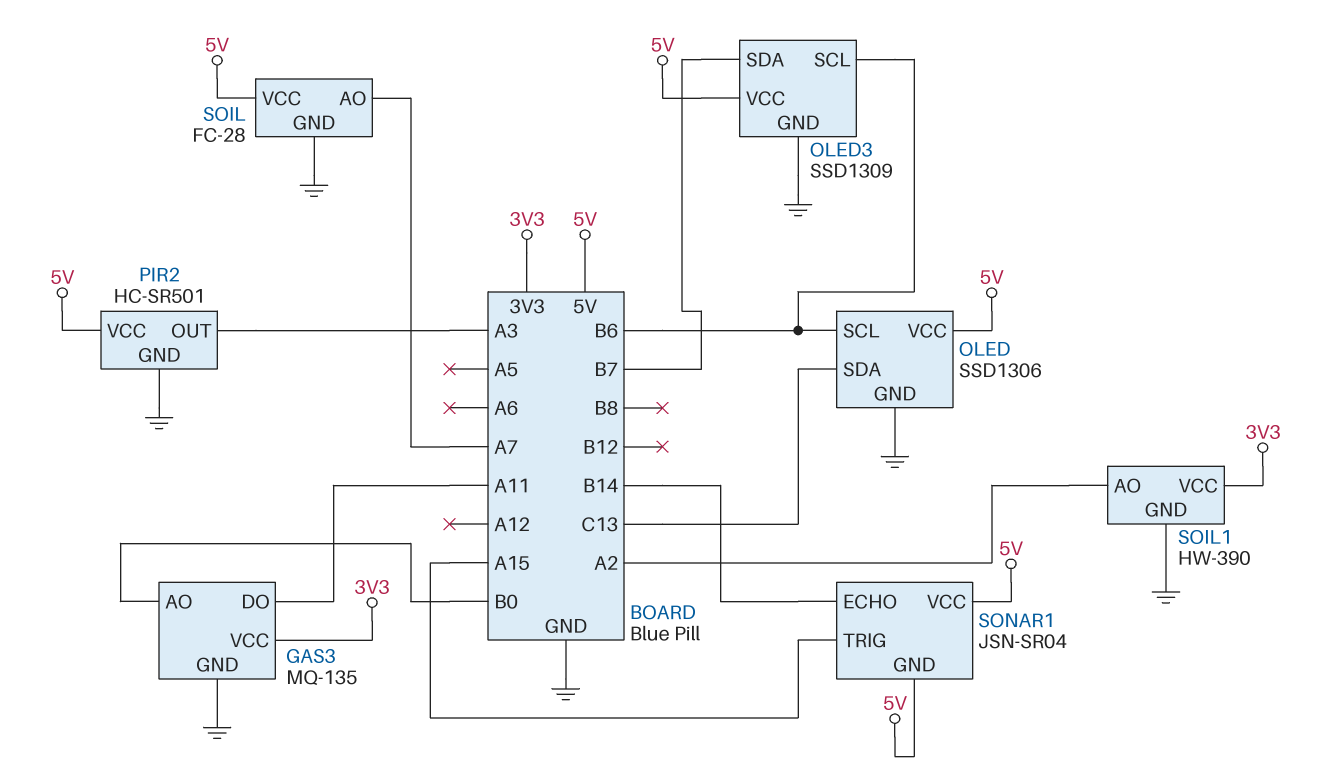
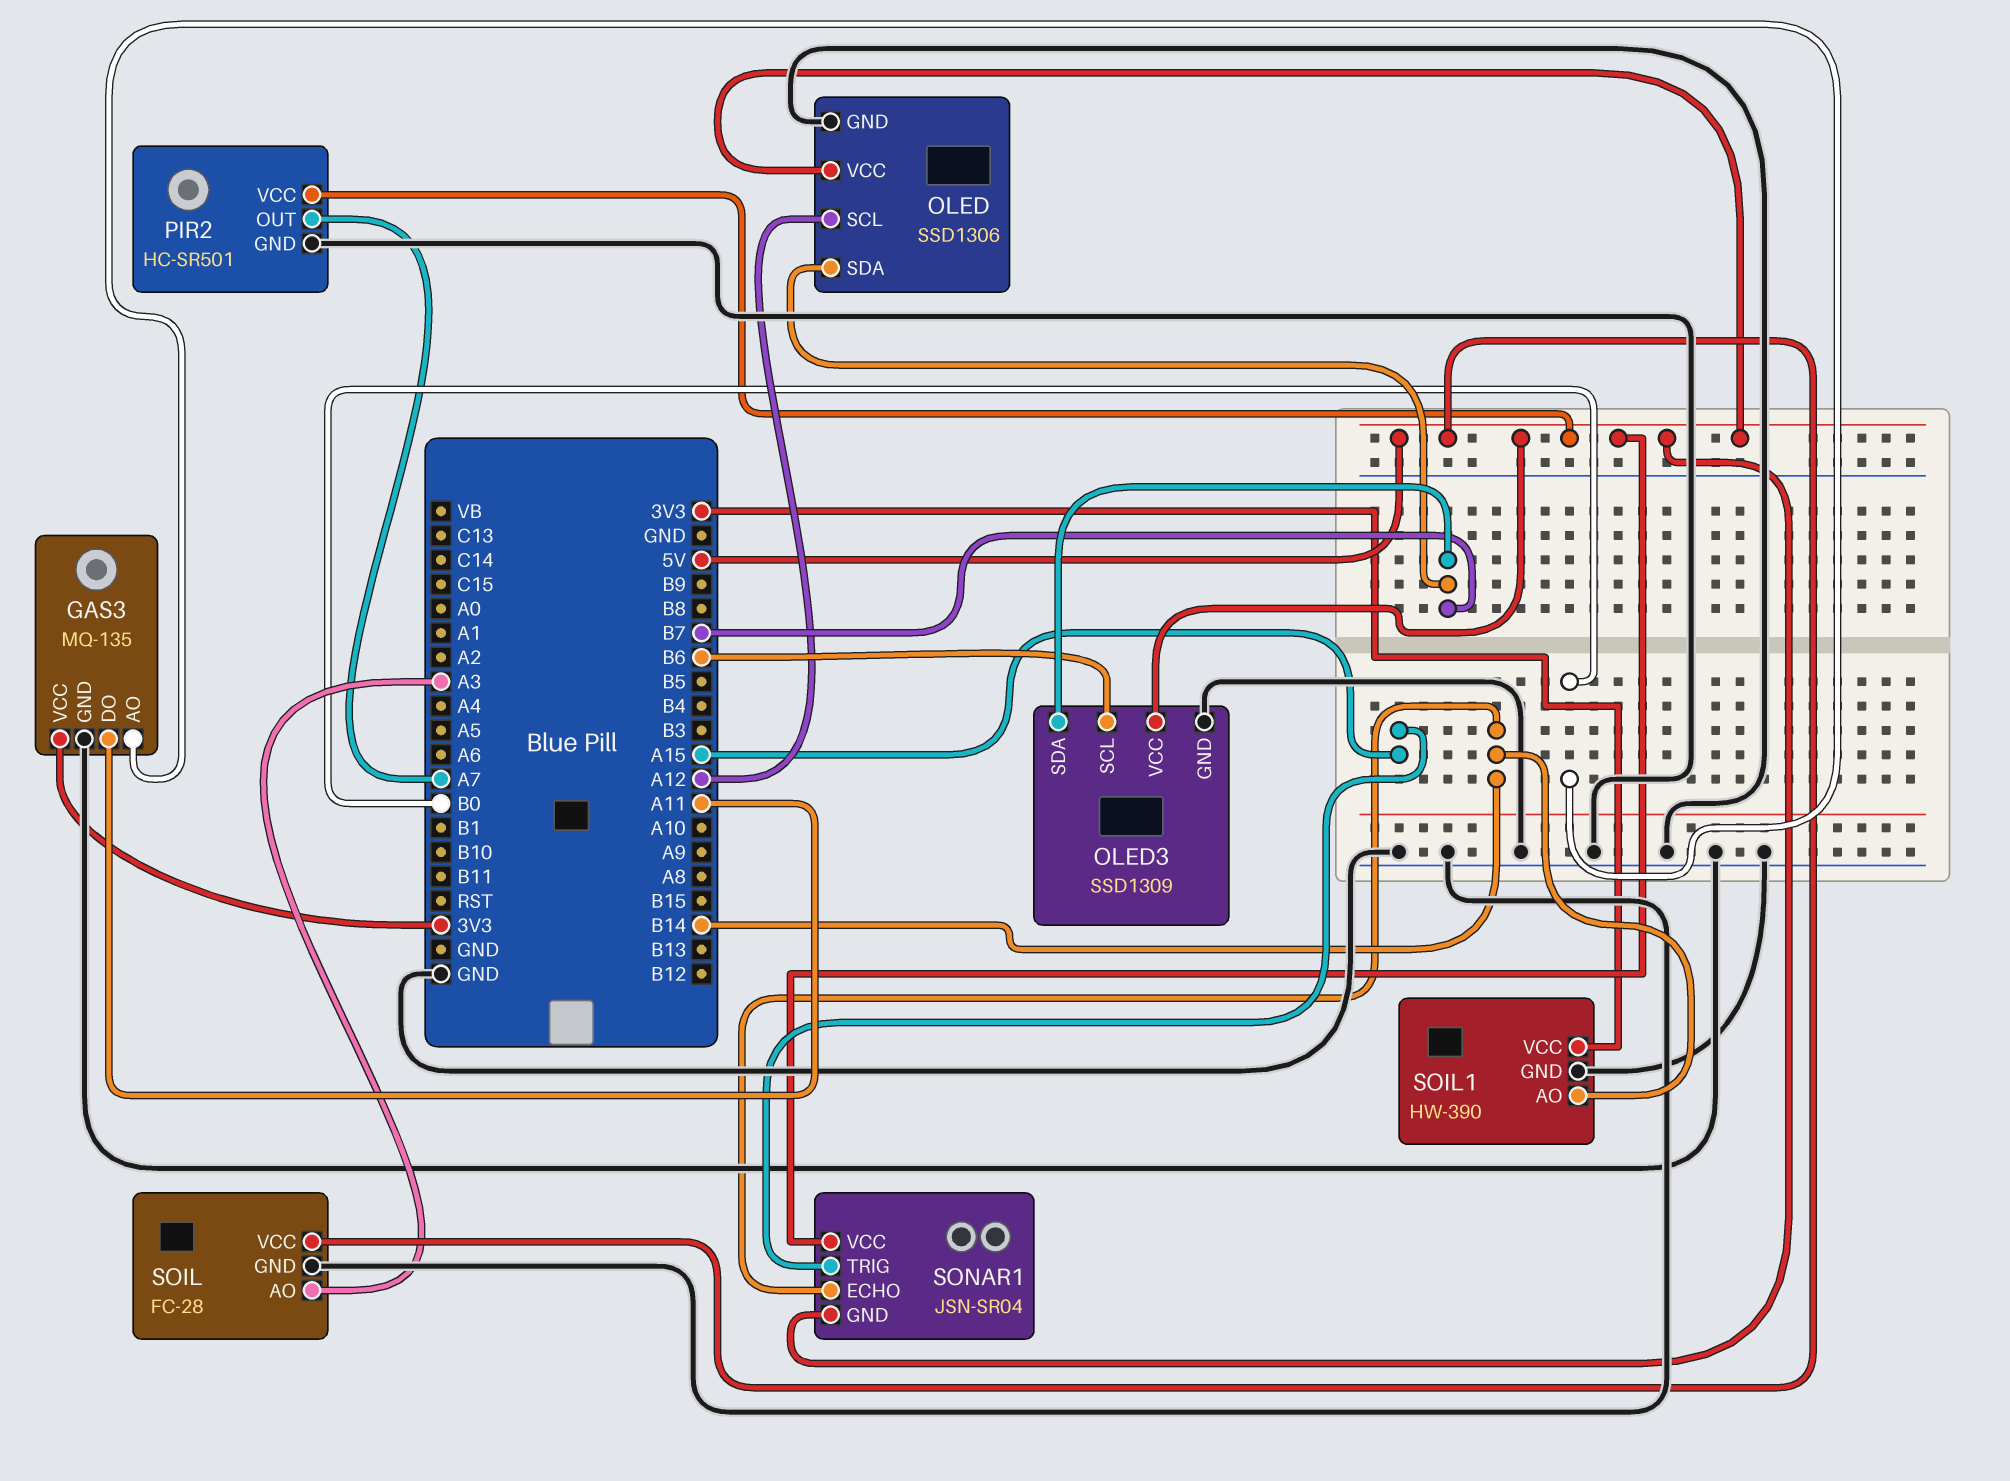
OLED pin SCL: B6 -> A12
OLED pin SDA: C13 -> B7
PIR2 pin OUT: A3 -> A7
SOIL pin AO: A7 -> A3
SOIL1 pin AO: A2 -> B14

